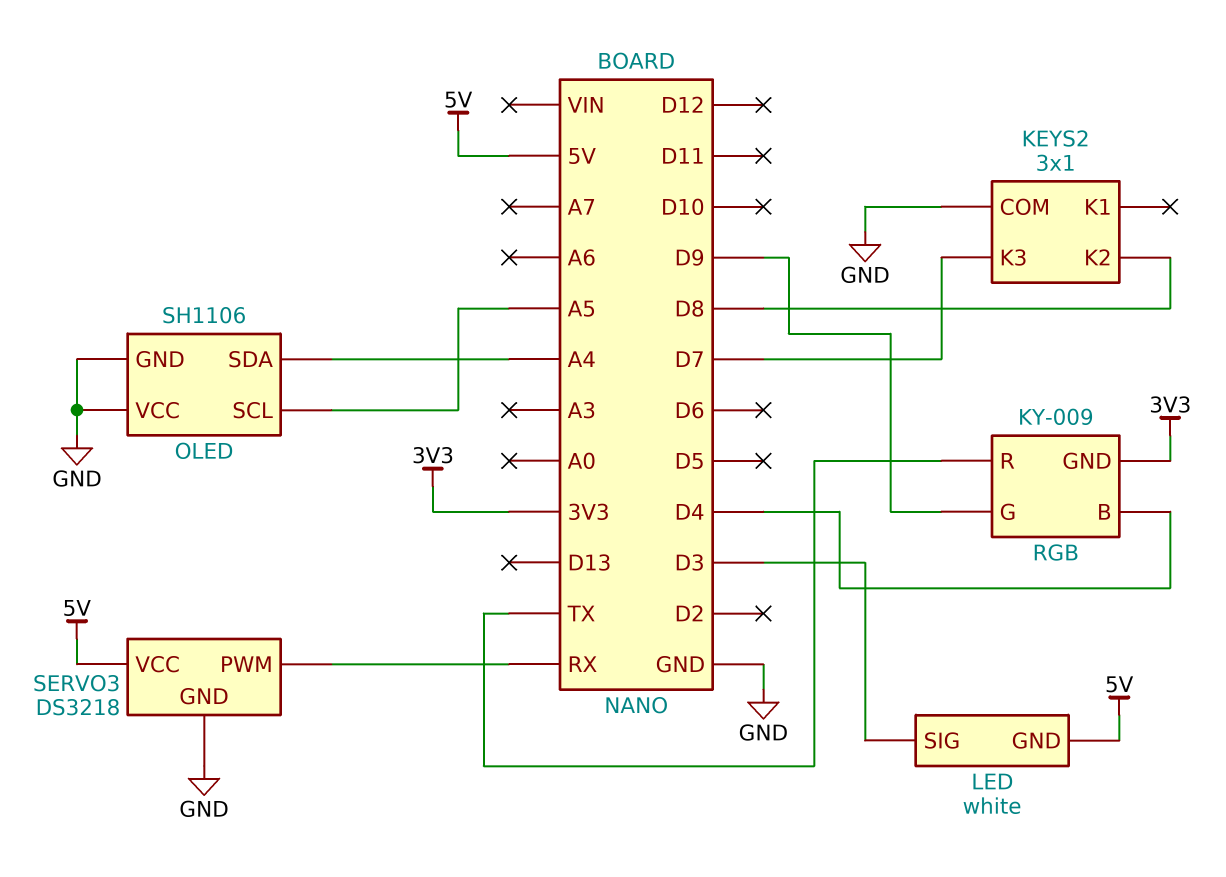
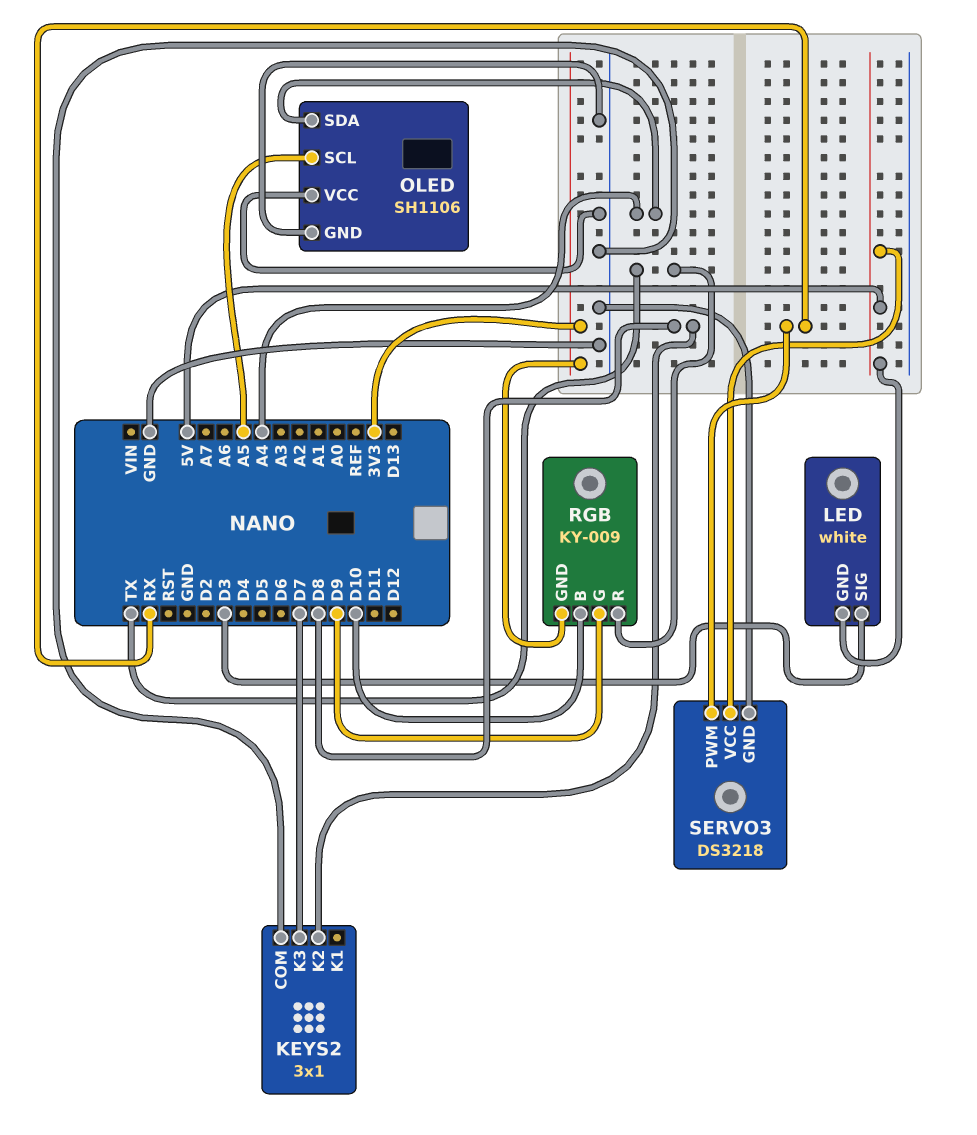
RGB pin B: D4 -> D10

